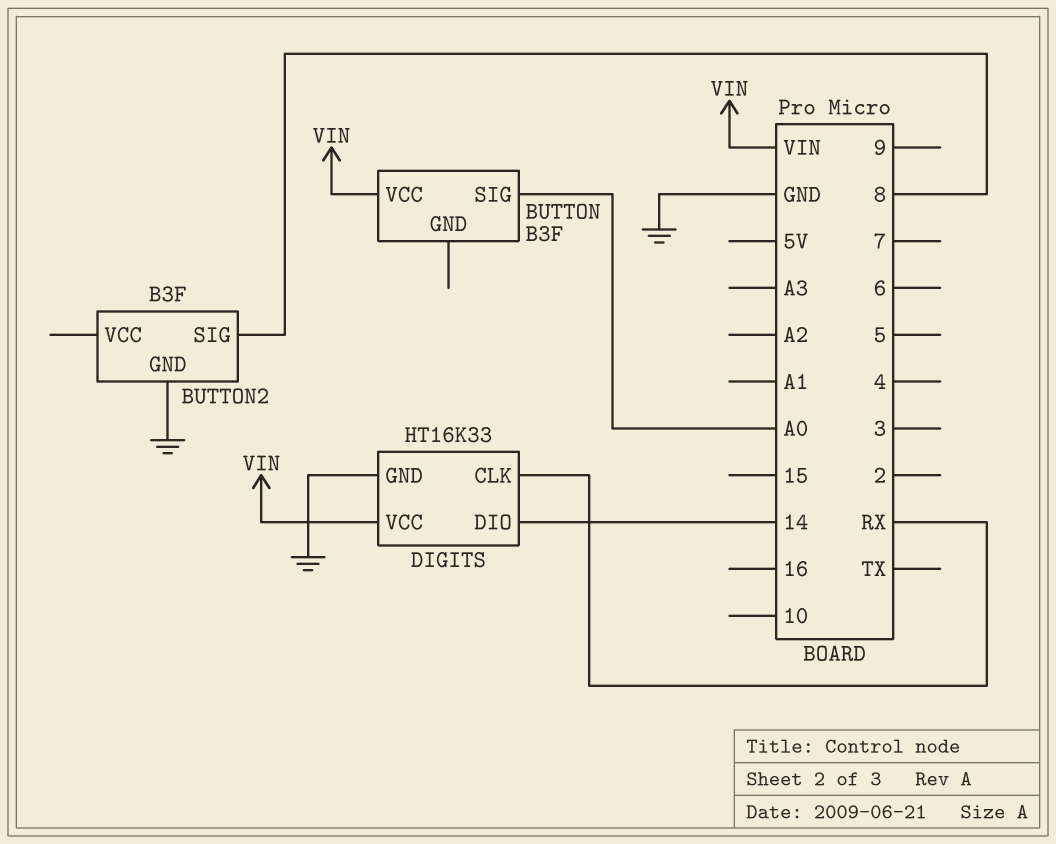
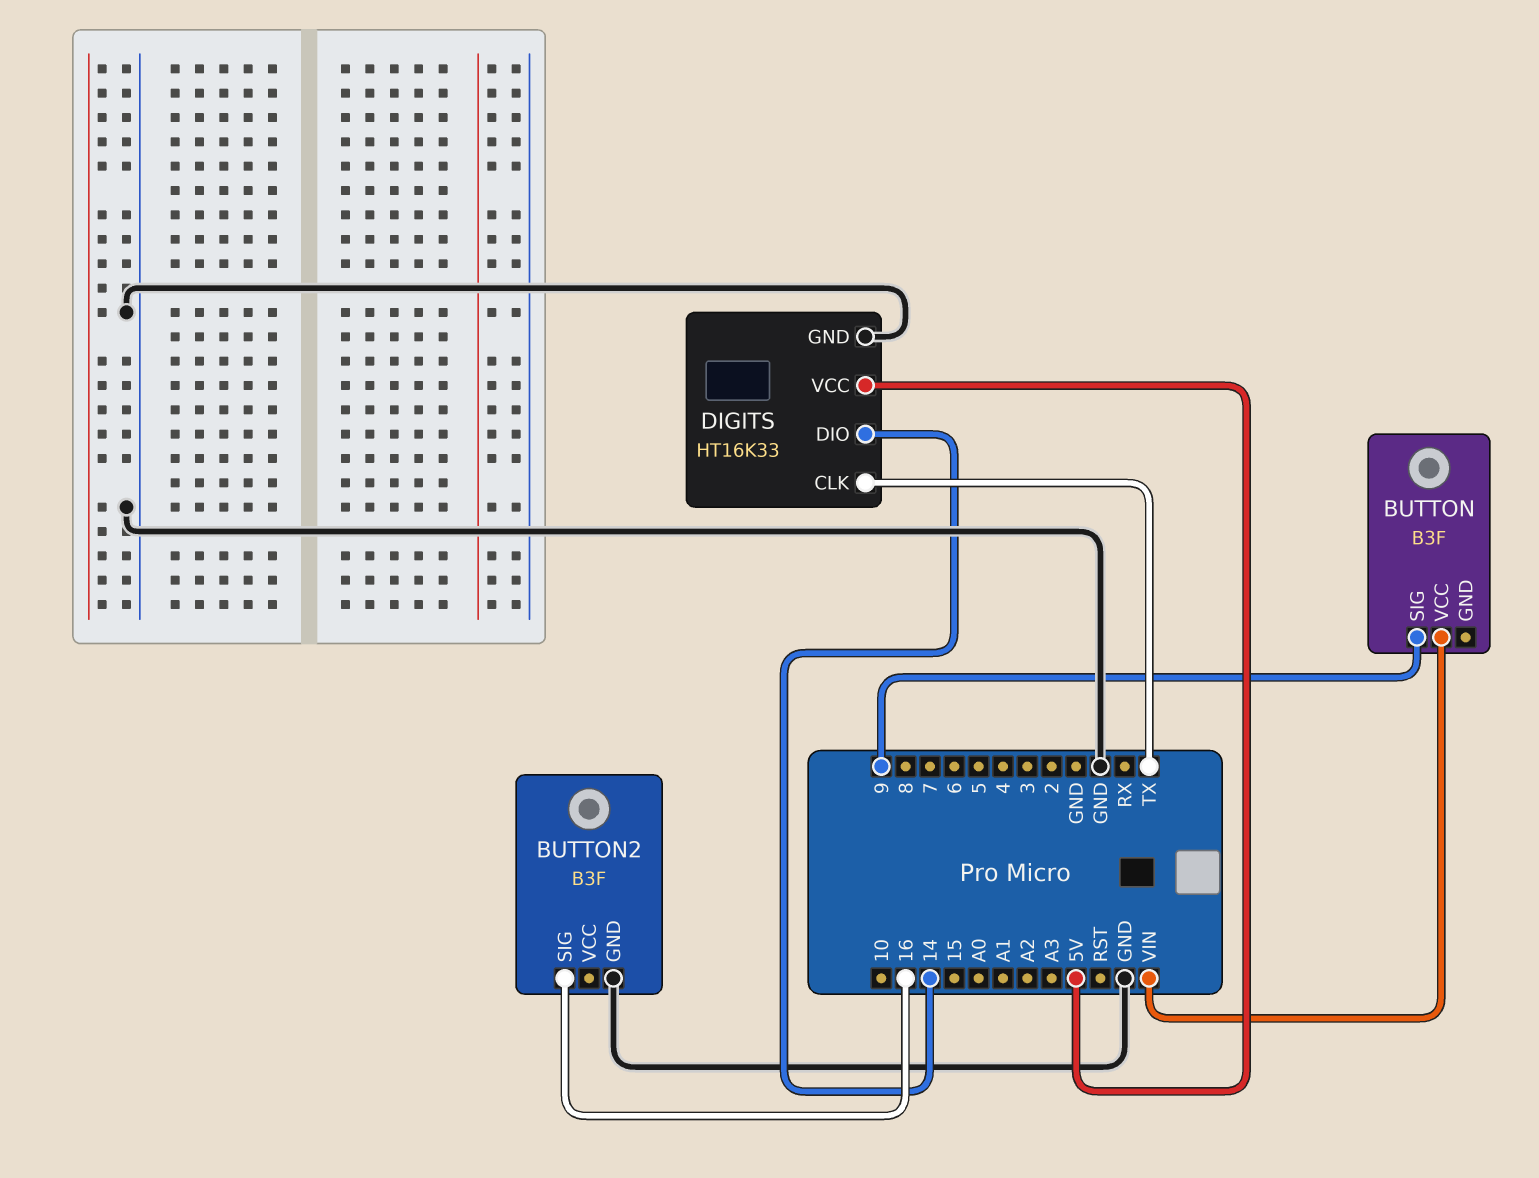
BUTTON pin SIG: A0 -> 9
BUTTON2 pin SIG: 8 -> 16
DIGITS pin CLK: RX -> TX
DIGITS pin VCC: VIN -> 5V

